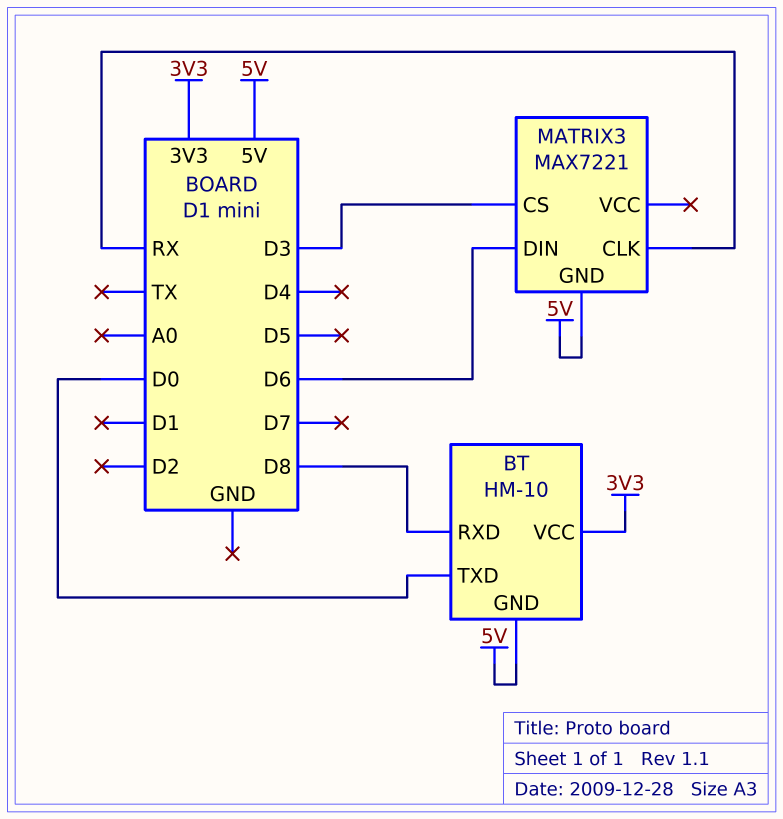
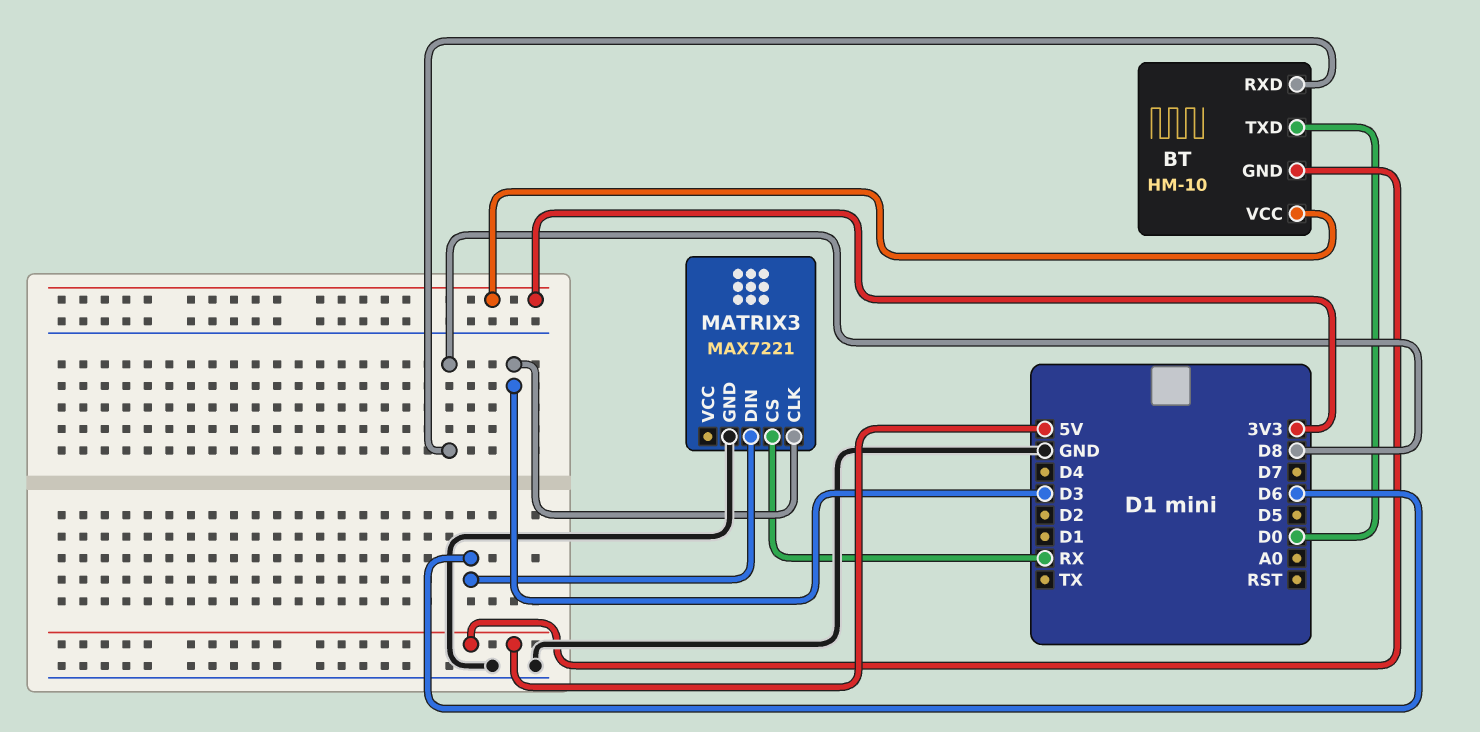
MATRIX3 pin CLK: RX -> D3
MATRIX3 pin CS: D3 -> RX
MATRIX3 pin GND: 5V -> GND

